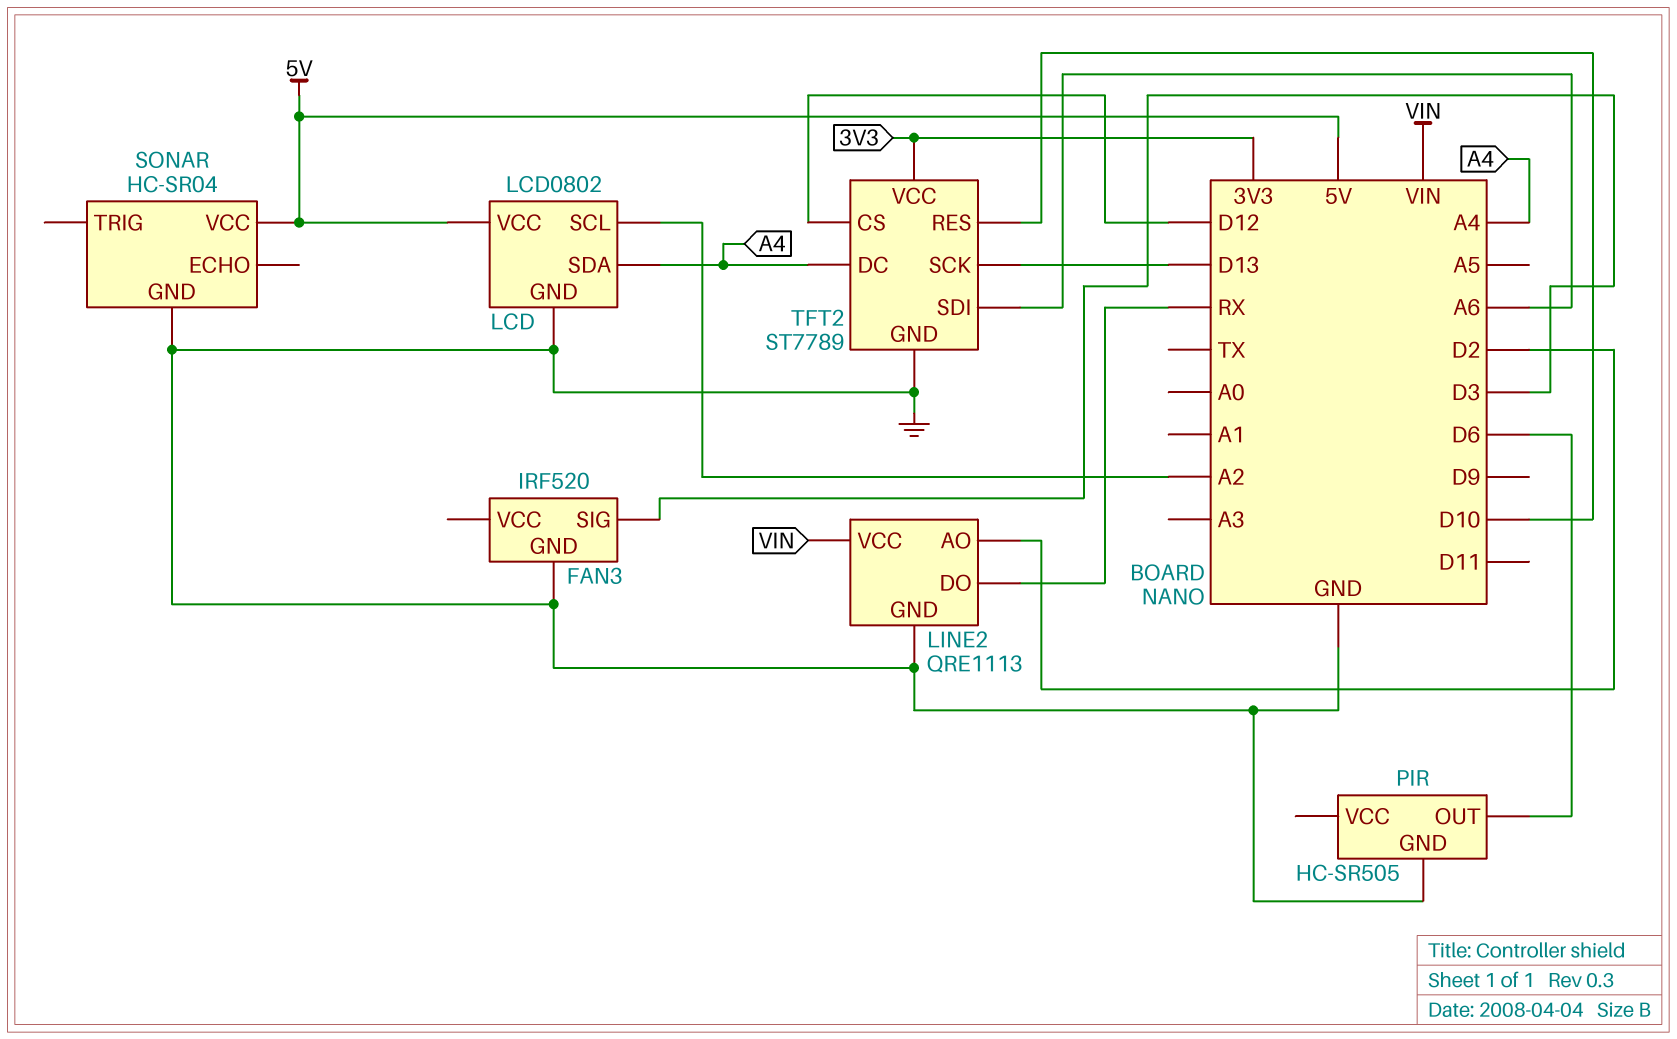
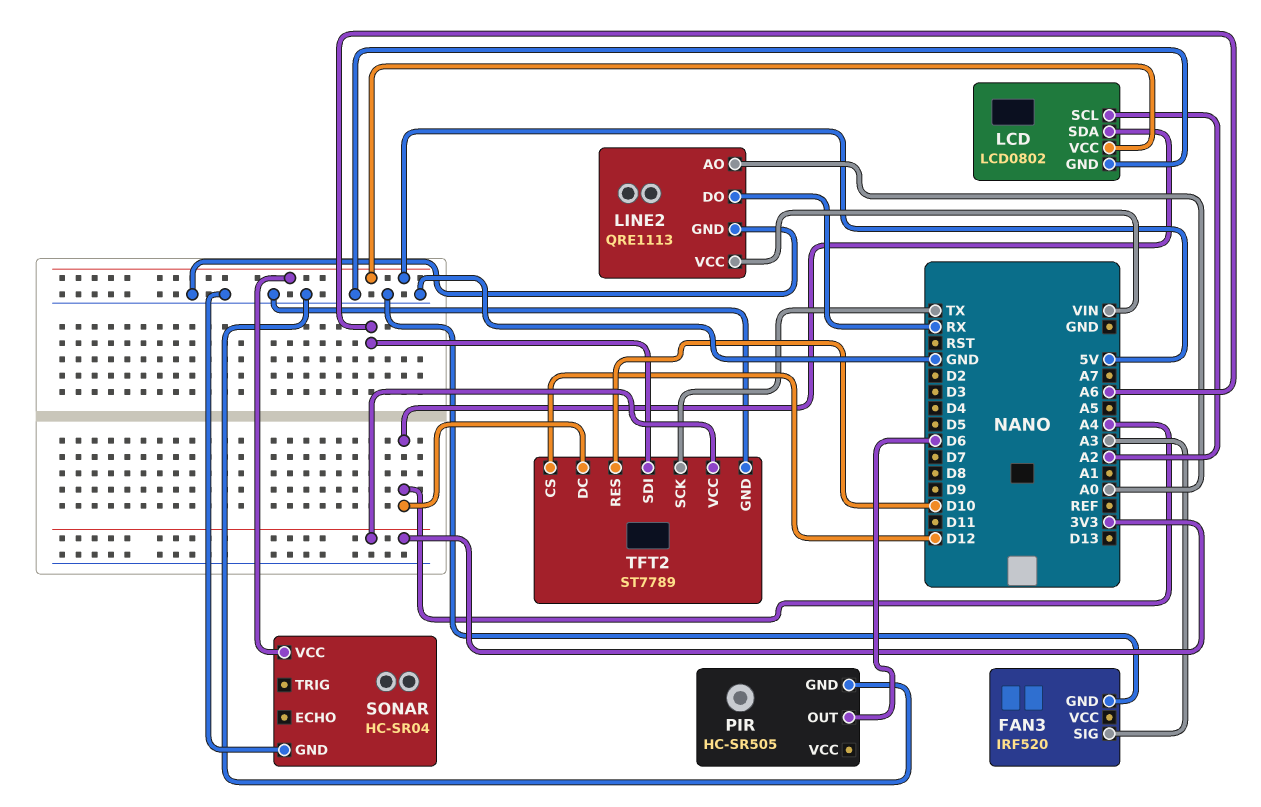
FAN3 pin SIG: D3 -> A3
LINE2 pin AO: D2 -> A0
TFT2 pin SCK: D13 -> TX

